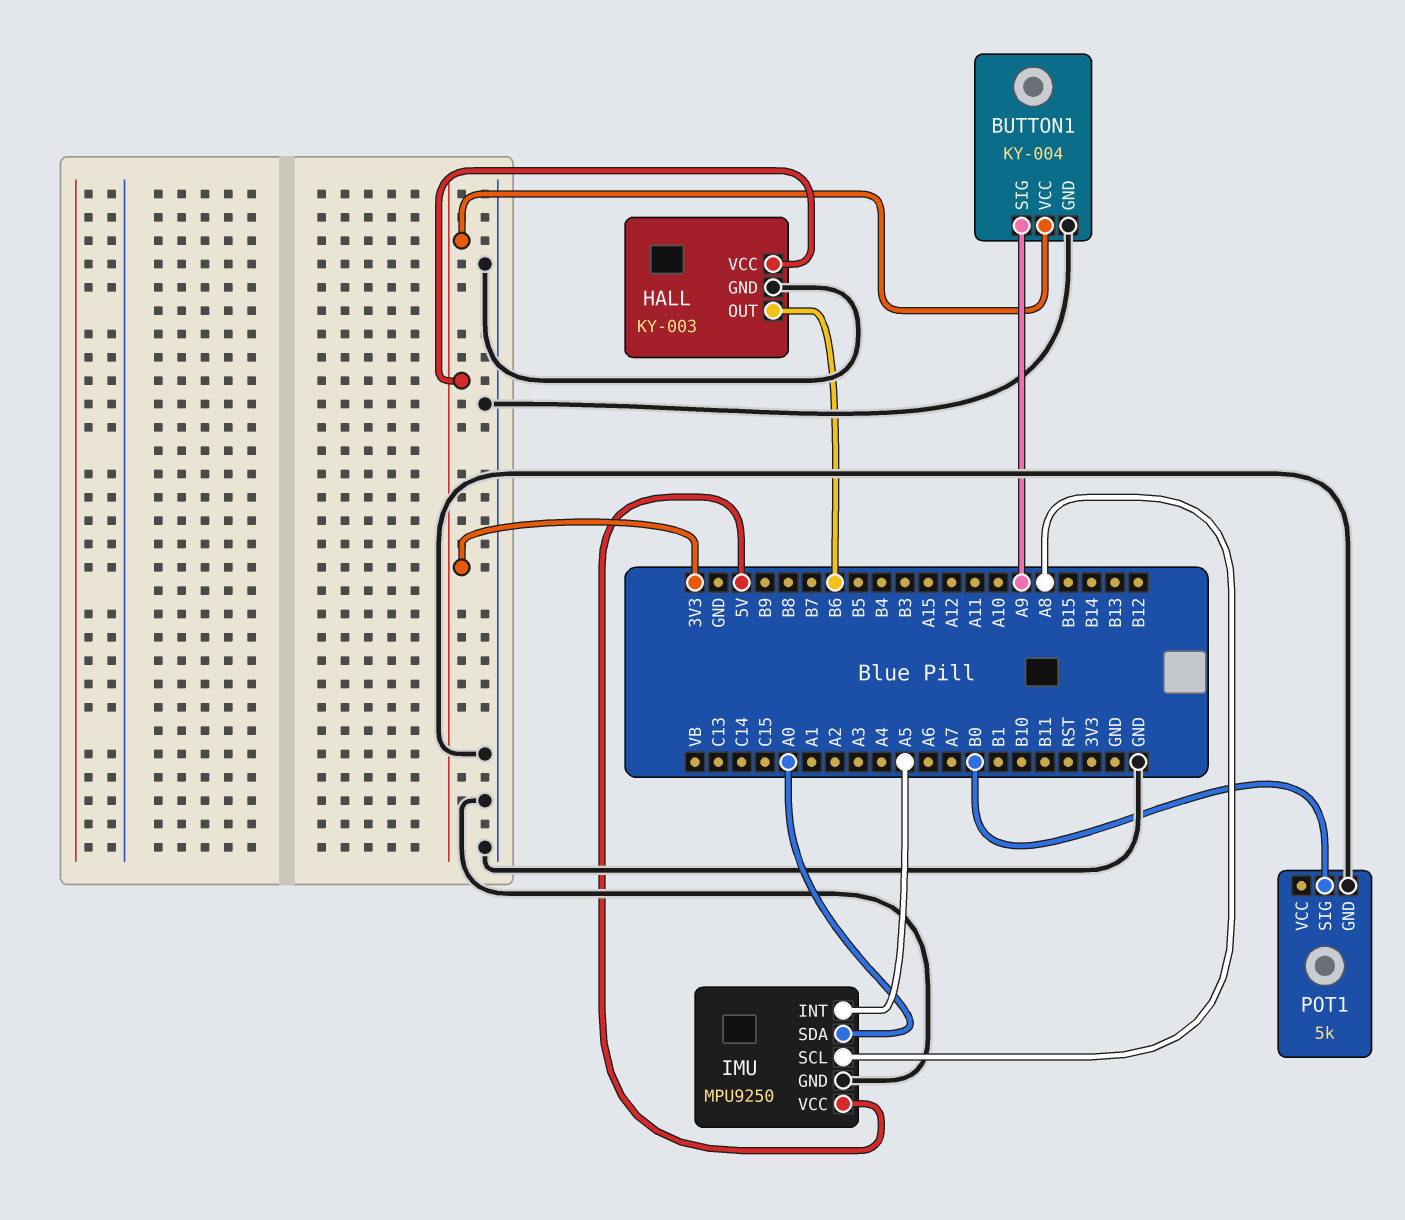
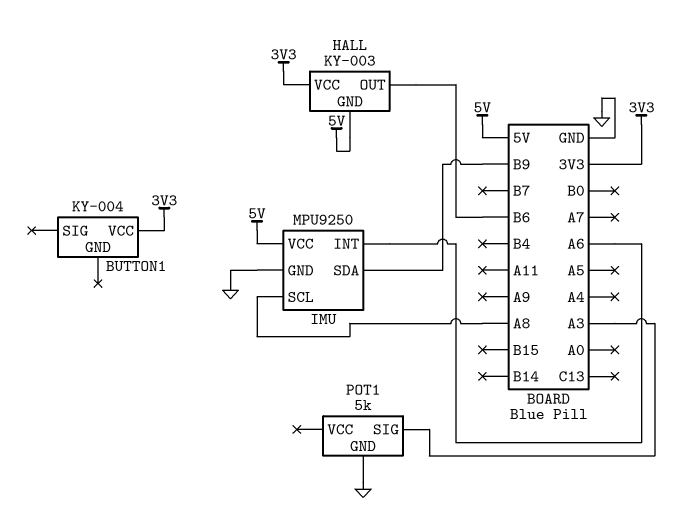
BUTTON1 pin GND: GND -> none
BUTTON1 pin SIG: A9 -> none
HALL pin GND: GND -> 5V
IMU pin INT: A5 -> A6
IMU pin SDA: A0 -> B9
POT1 pin SIG: B0 -> A3

